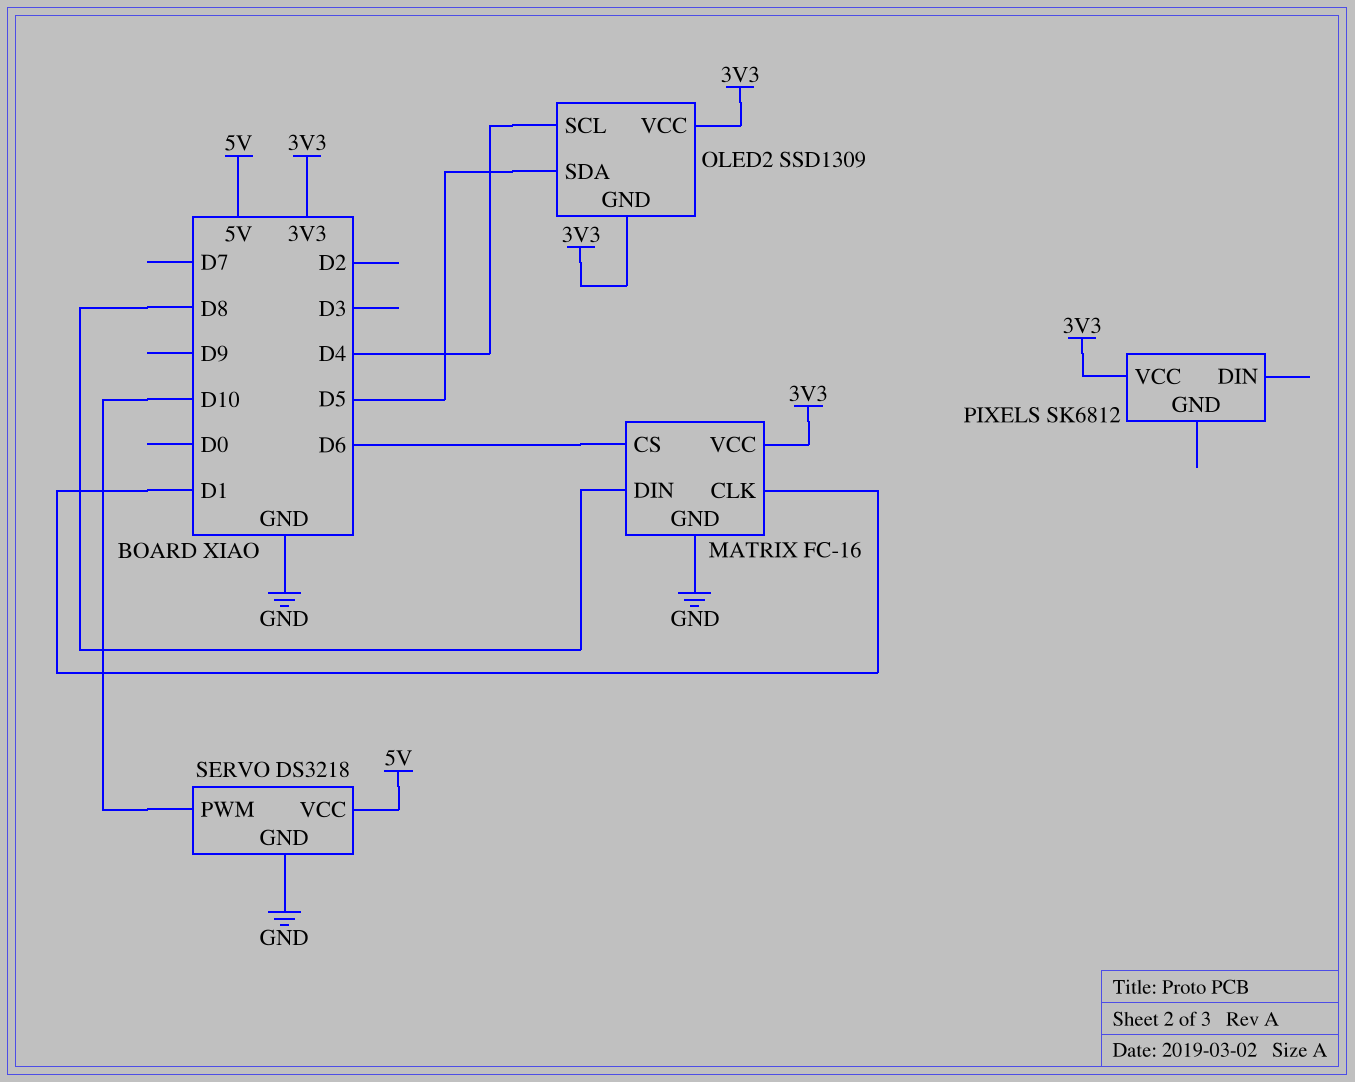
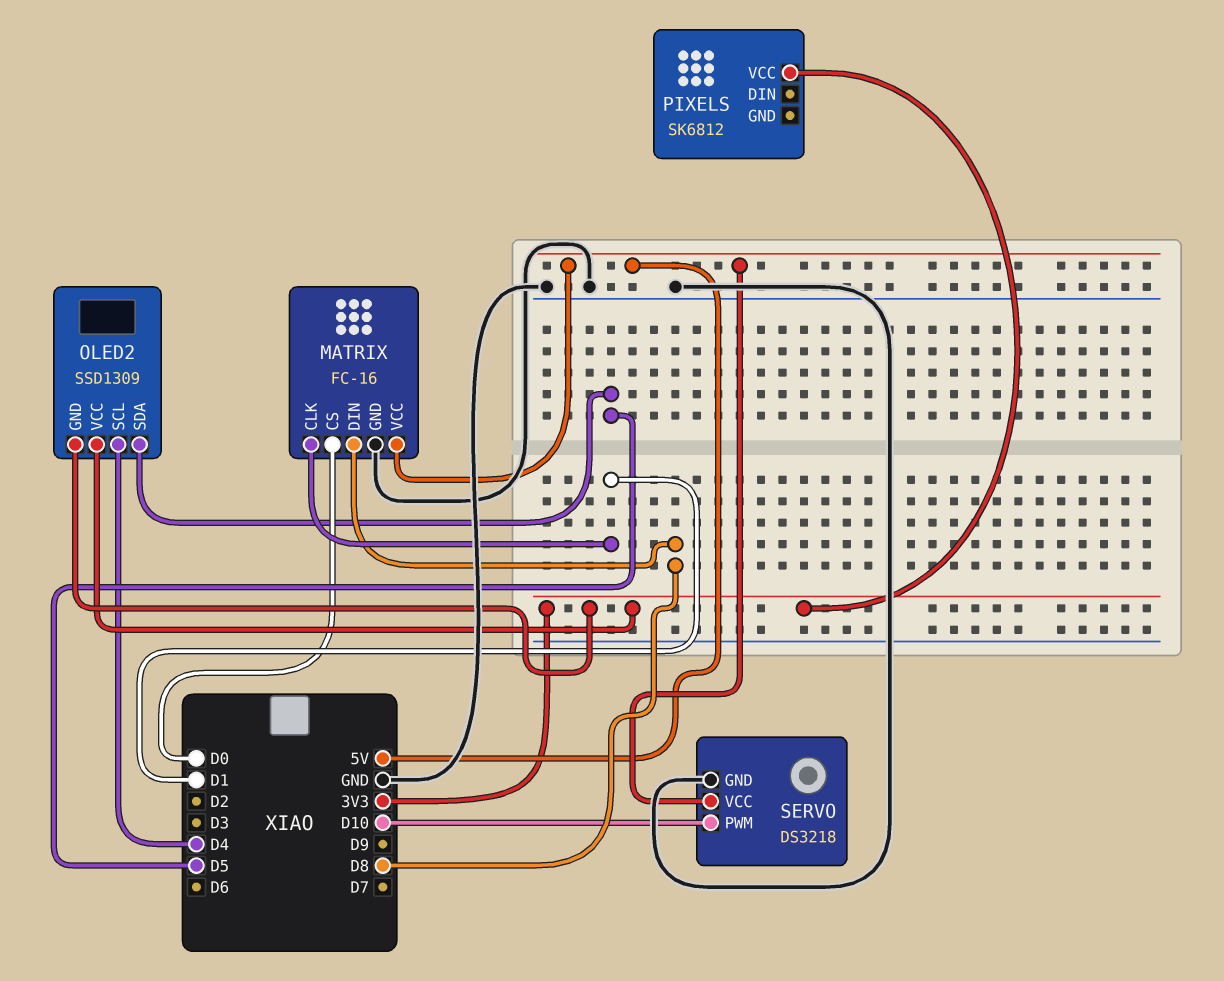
MATRIX pin CS: D6 -> D0
MATRIX pin VCC: 3V3 -> 5V

